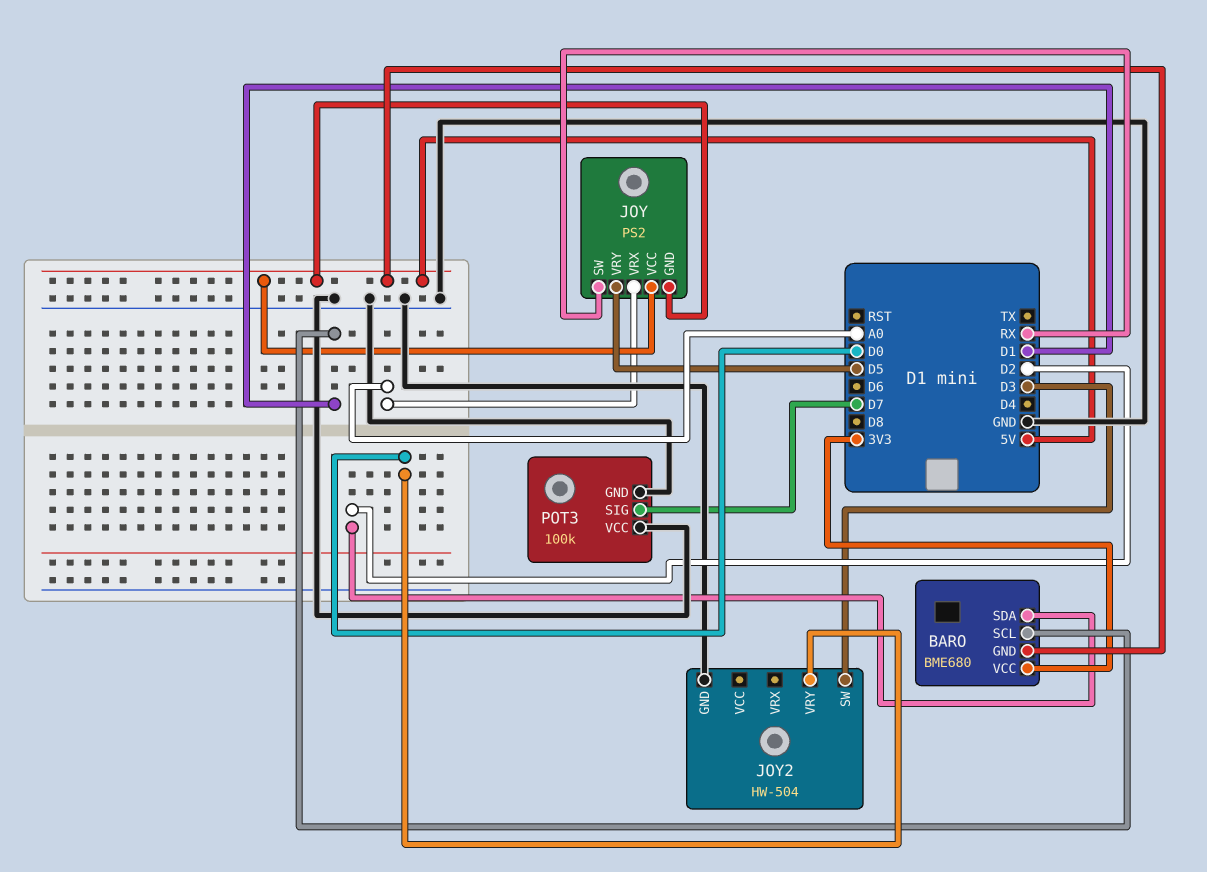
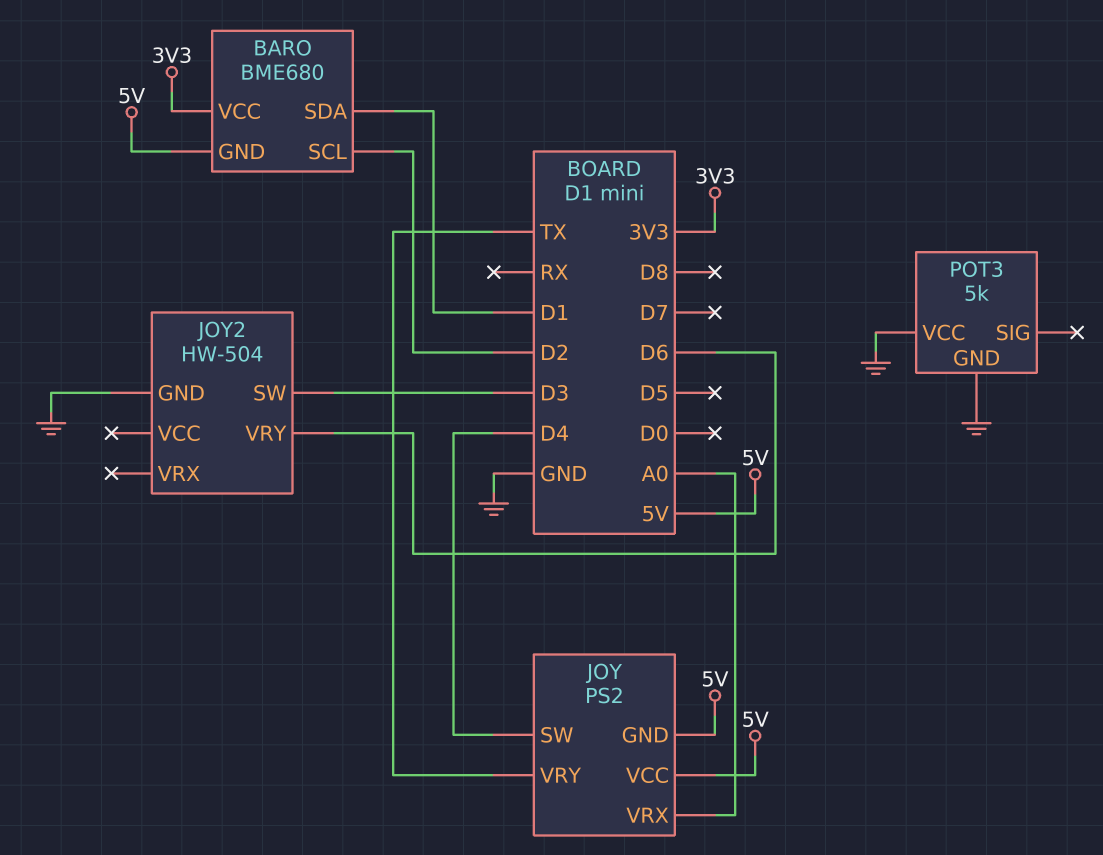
BARO pin SCL: D1 -> D2
BARO pin SDA: D2 -> D1
JOY pin SW: RX -> D4
JOY pin VRY: D5 -> TX
JOY2 pin VRY: D0 -> D6
POT3: 100k -> 5k
POT3 pin SIG: D7 -> none

